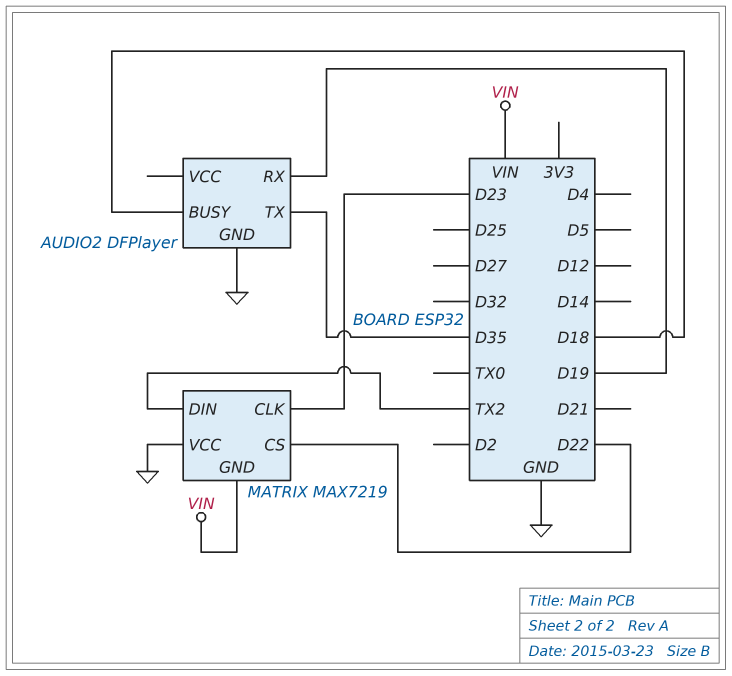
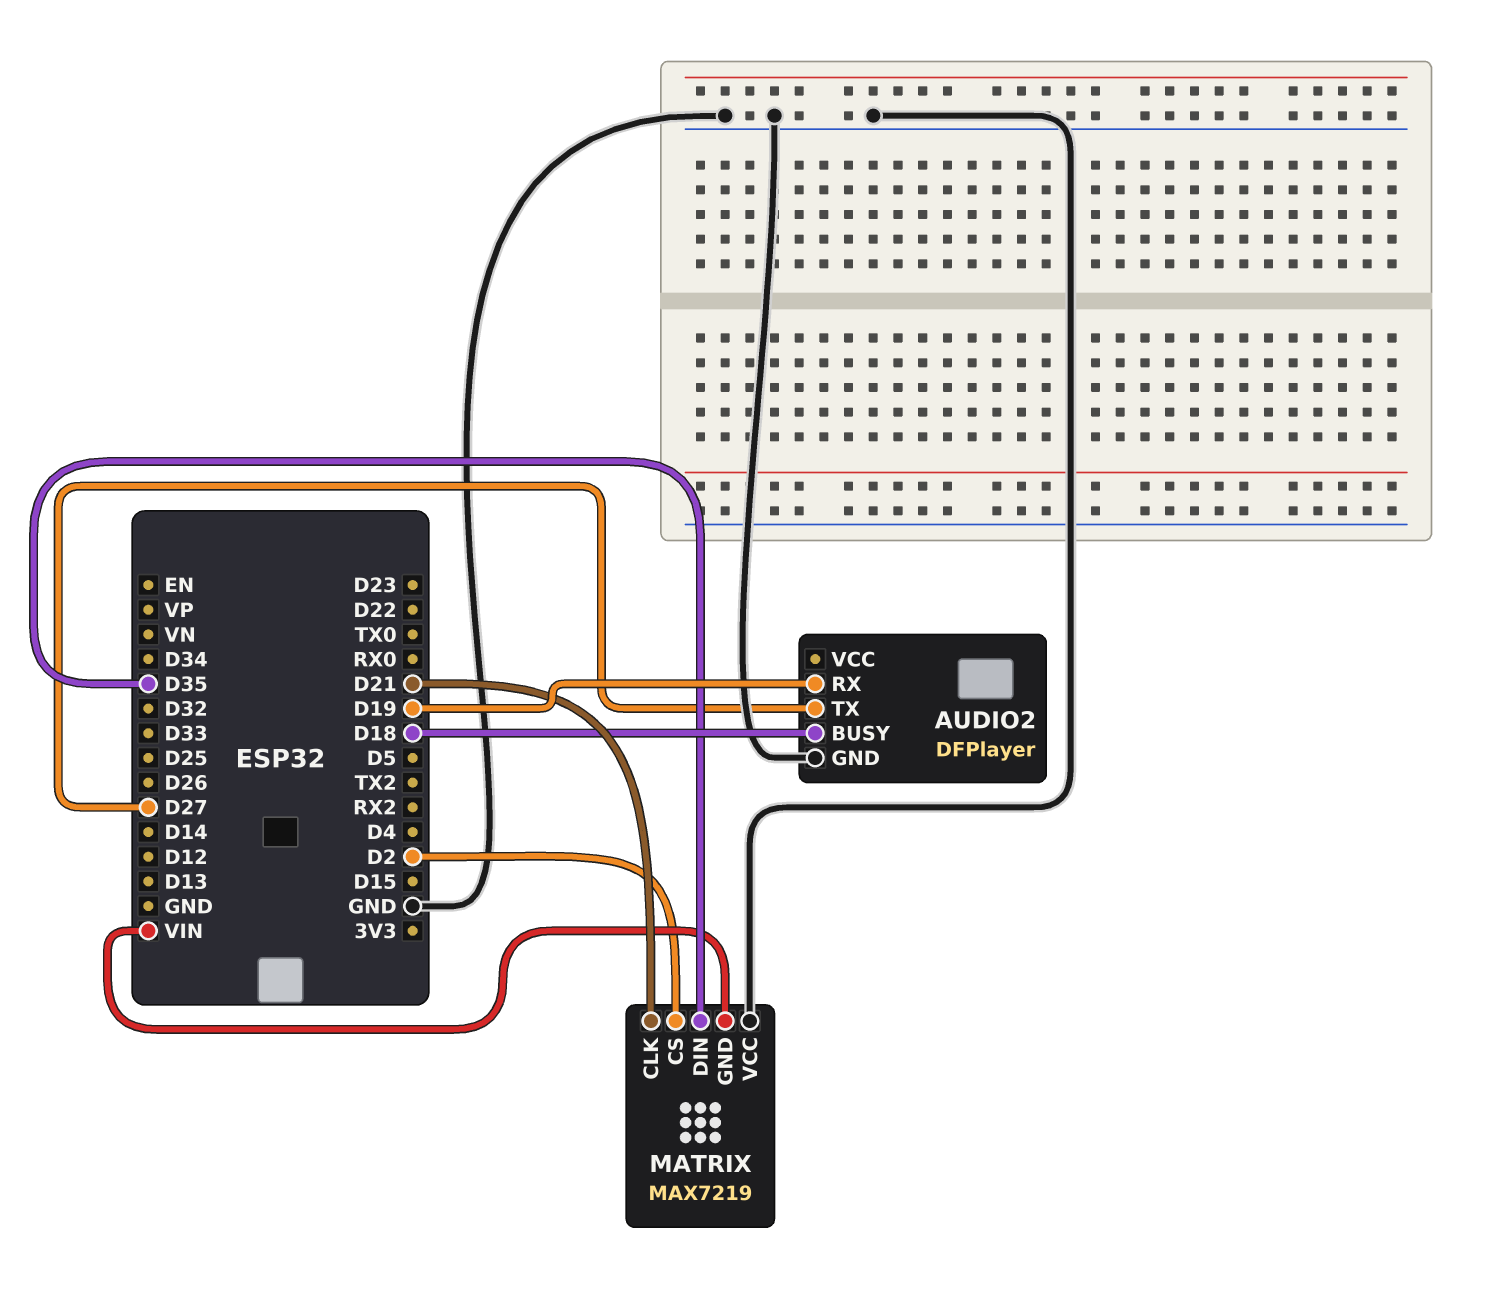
AUDIO2 pin TX: D35 -> D27
MATRIX pin CLK: D23 -> D21
MATRIX pin CS: D22 -> D2
MATRIX pin DIN: TX2 -> D35

